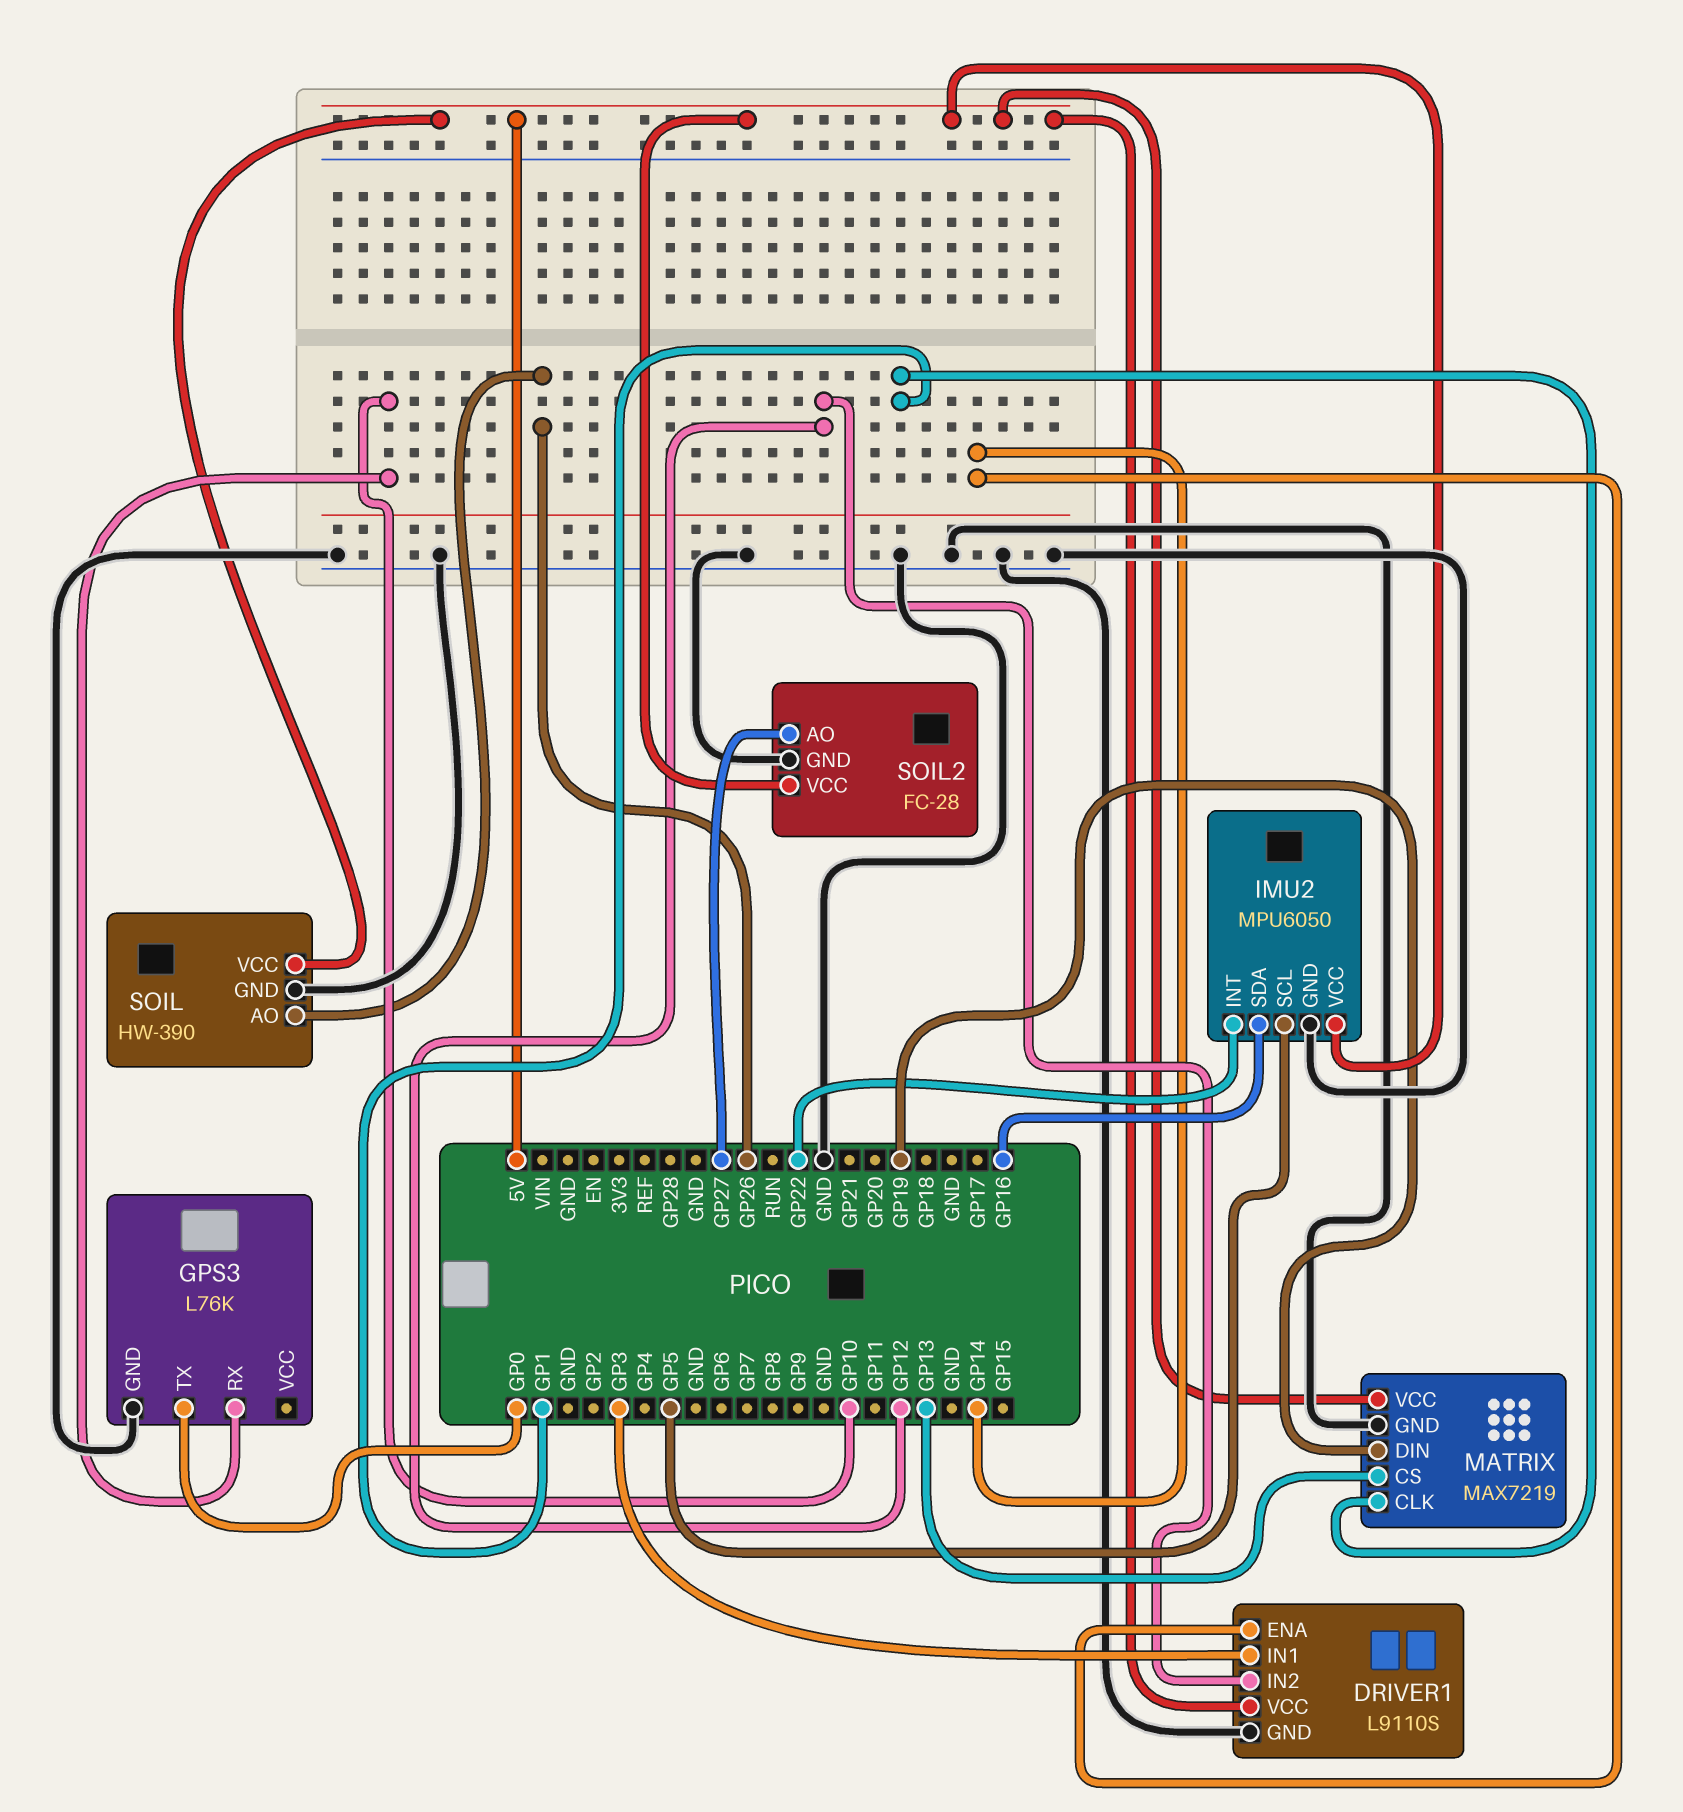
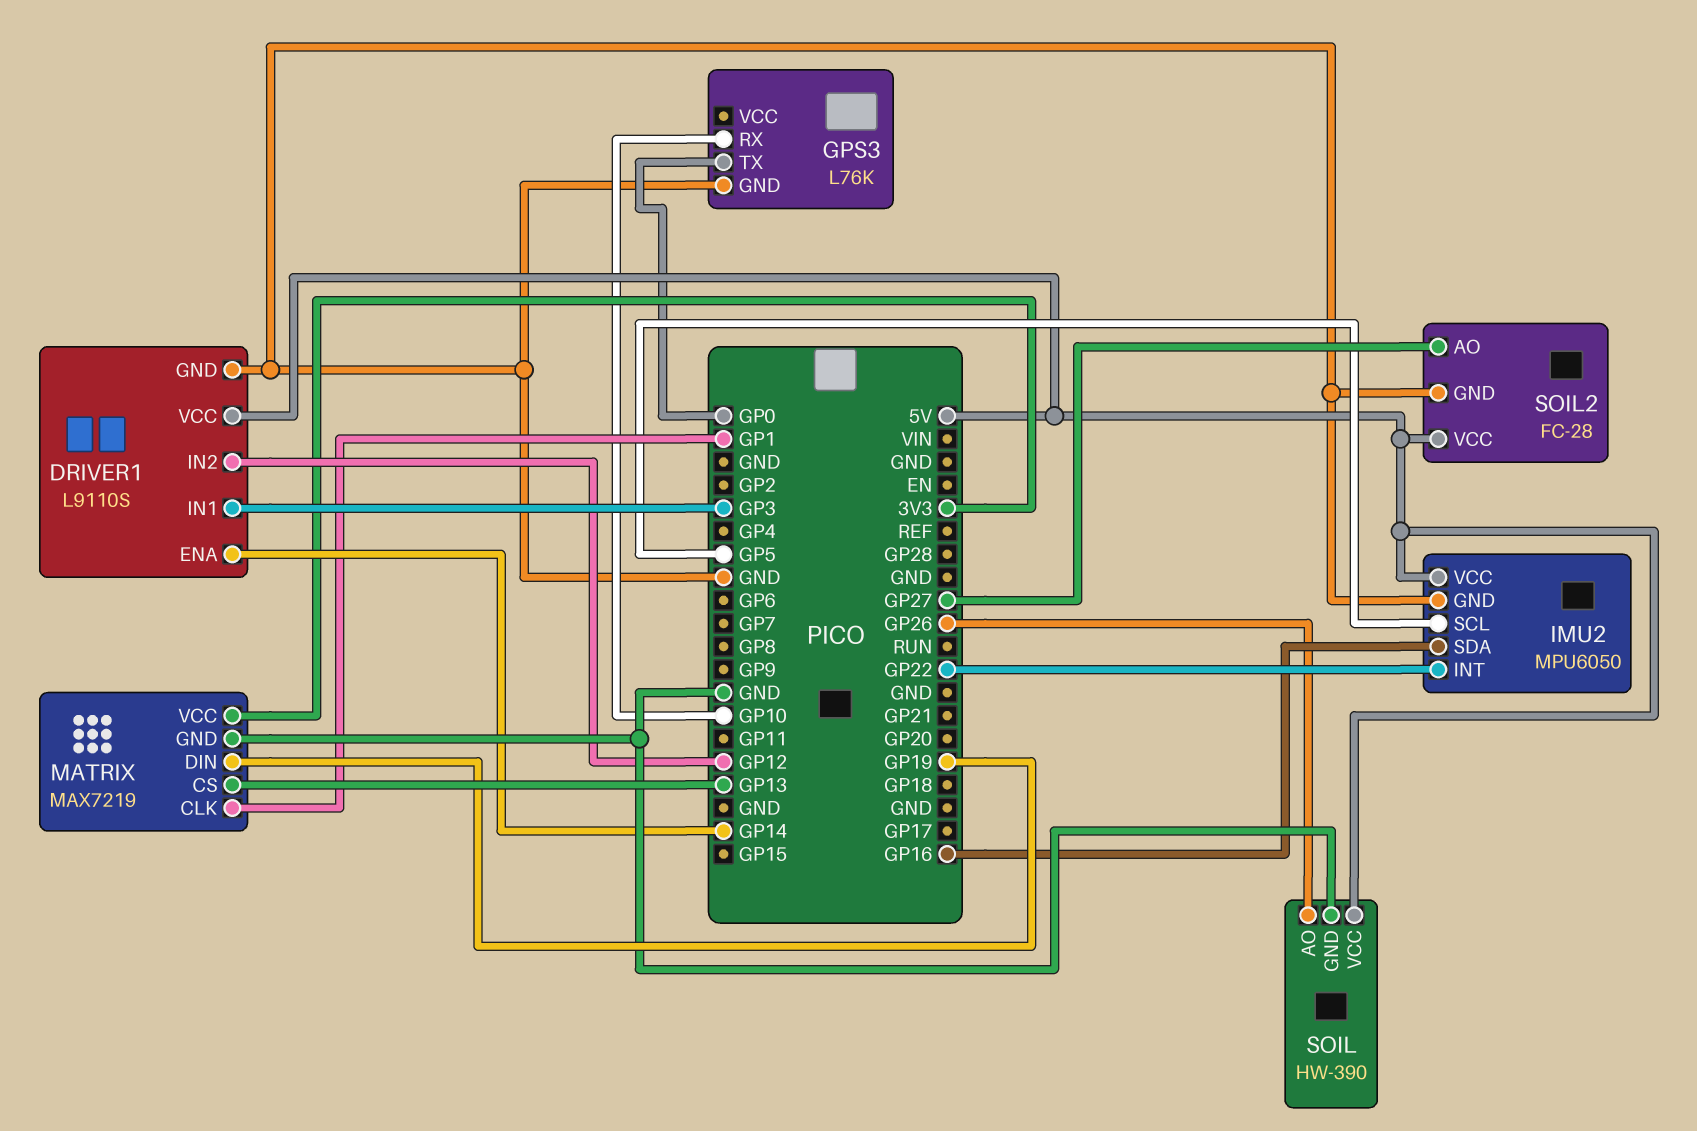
MATRIX pin VCC: 5V -> 3V3

